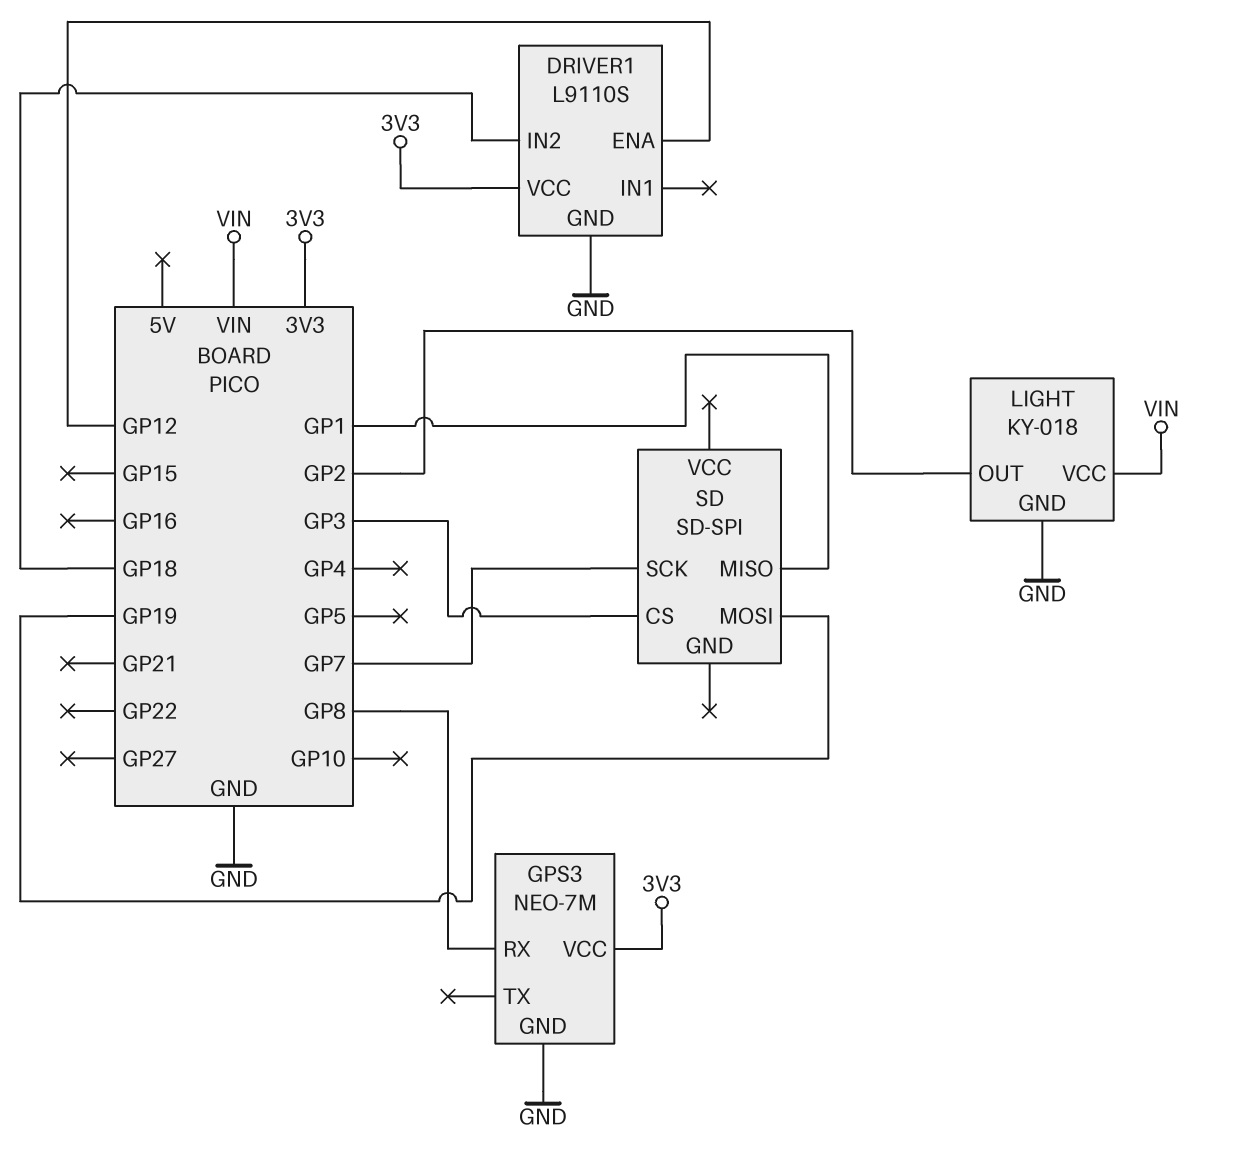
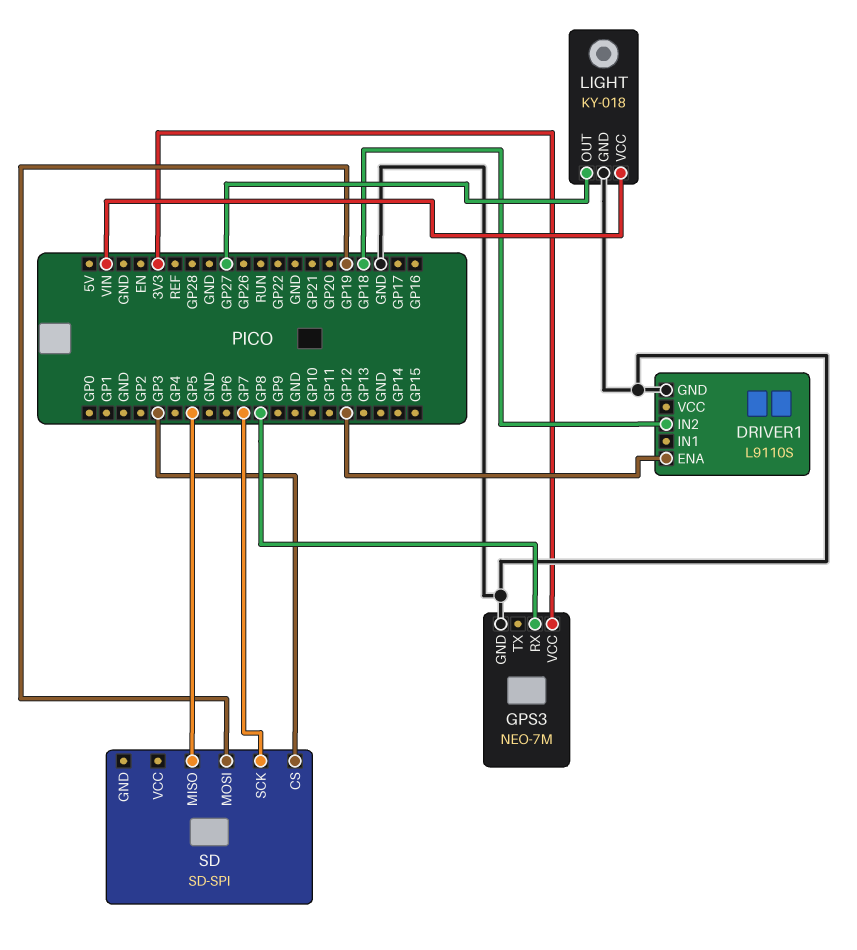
DRIVER1 pin VCC: 3V3 -> none
LIGHT pin OUT: GP2 -> GP27
SD pin MISO: GP1 -> GP5

